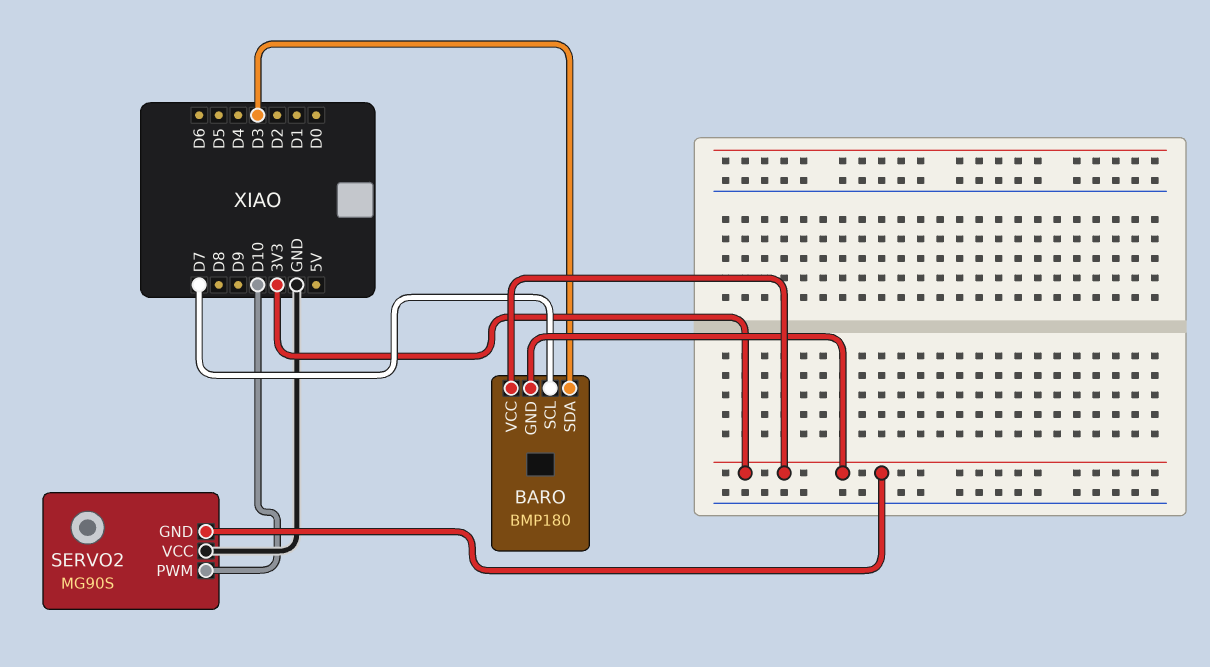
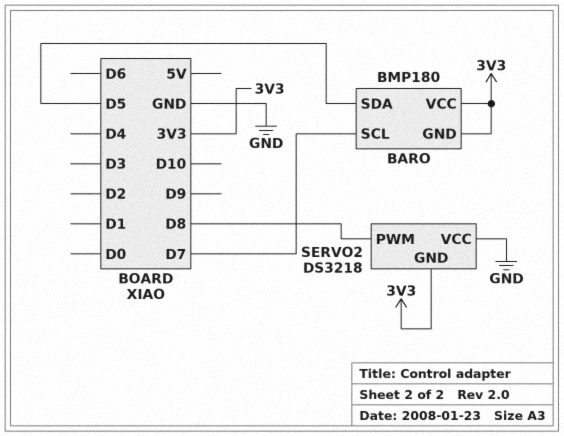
BARO pin SDA: D3 -> D5
SERVO2: MG90S -> DS3218
SERVO2 pin PWM: D10 -> D8

